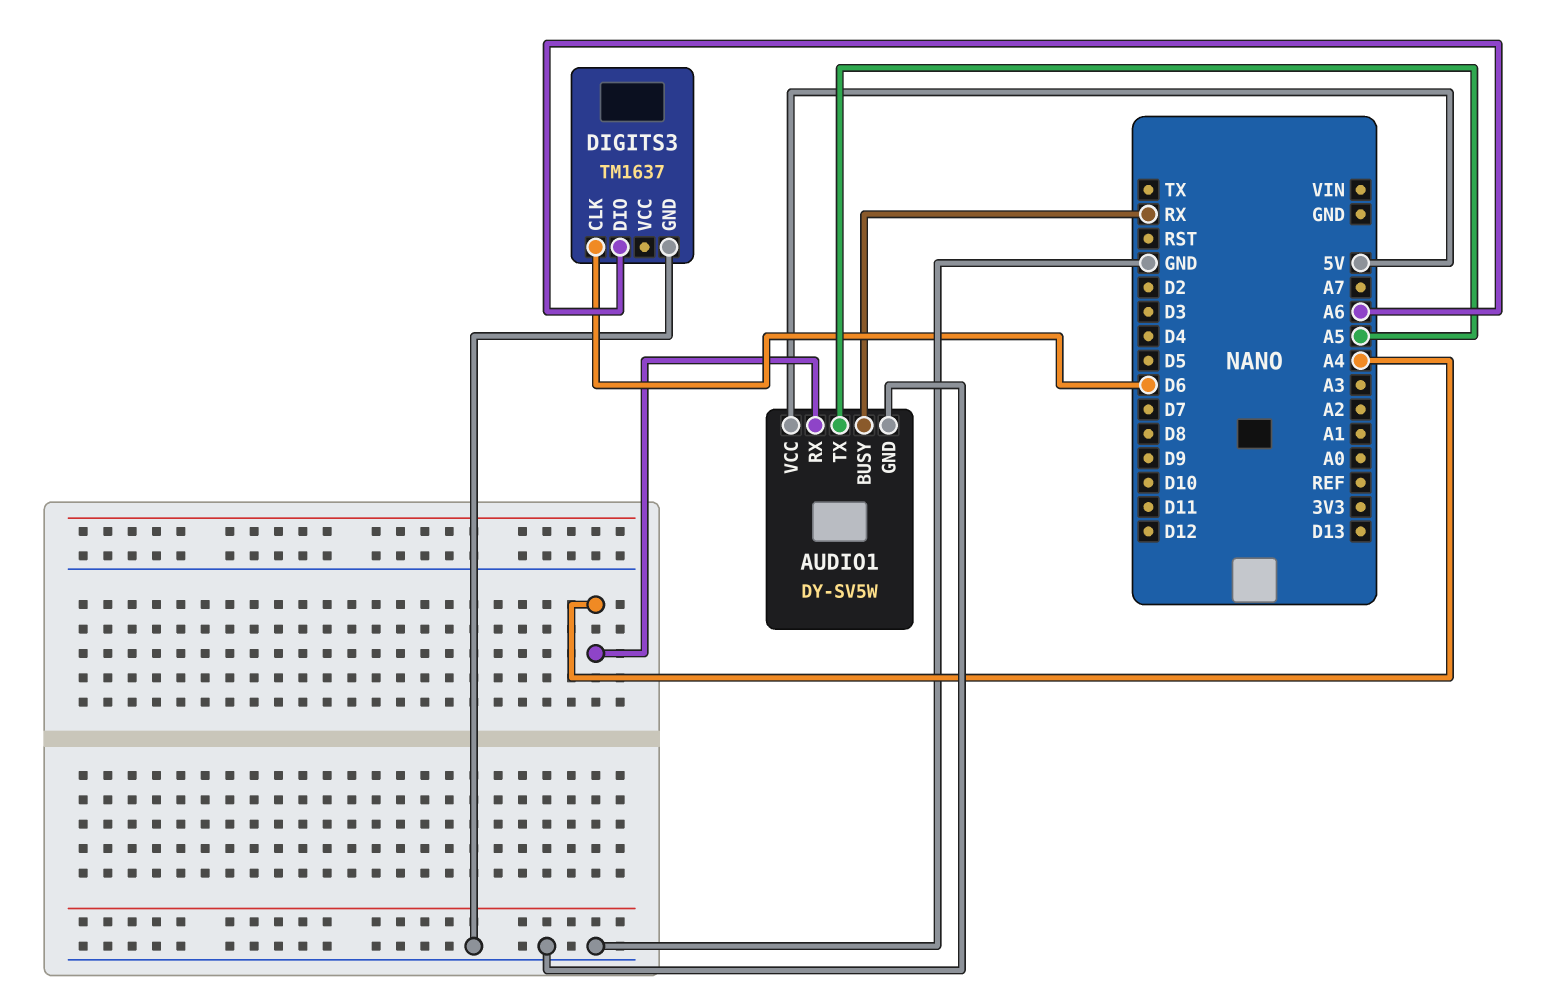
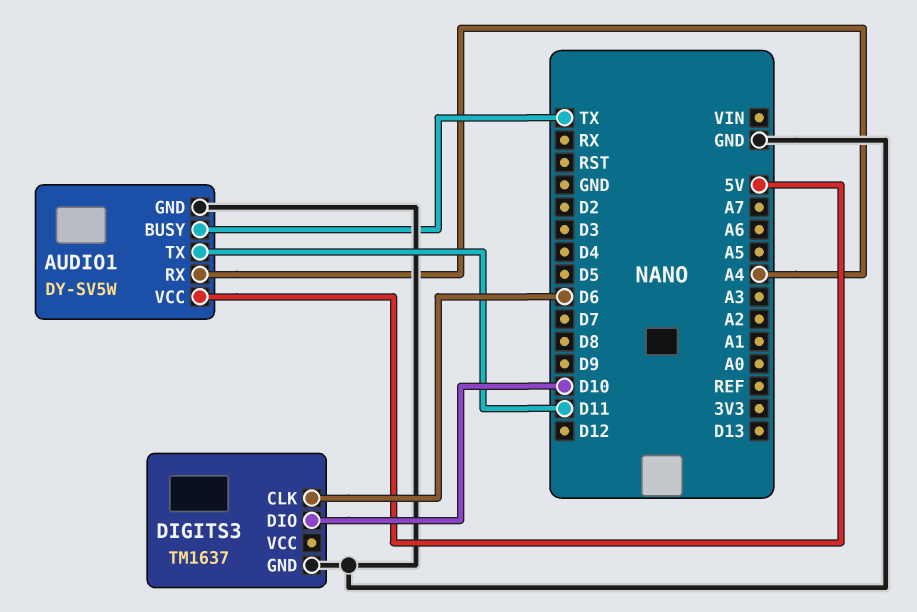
AUDIO1 pin BUSY: RX -> TX
AUDIO1 pin TX: A5 -> D11
DIGITS3 pin DIO: A6 -> D10

